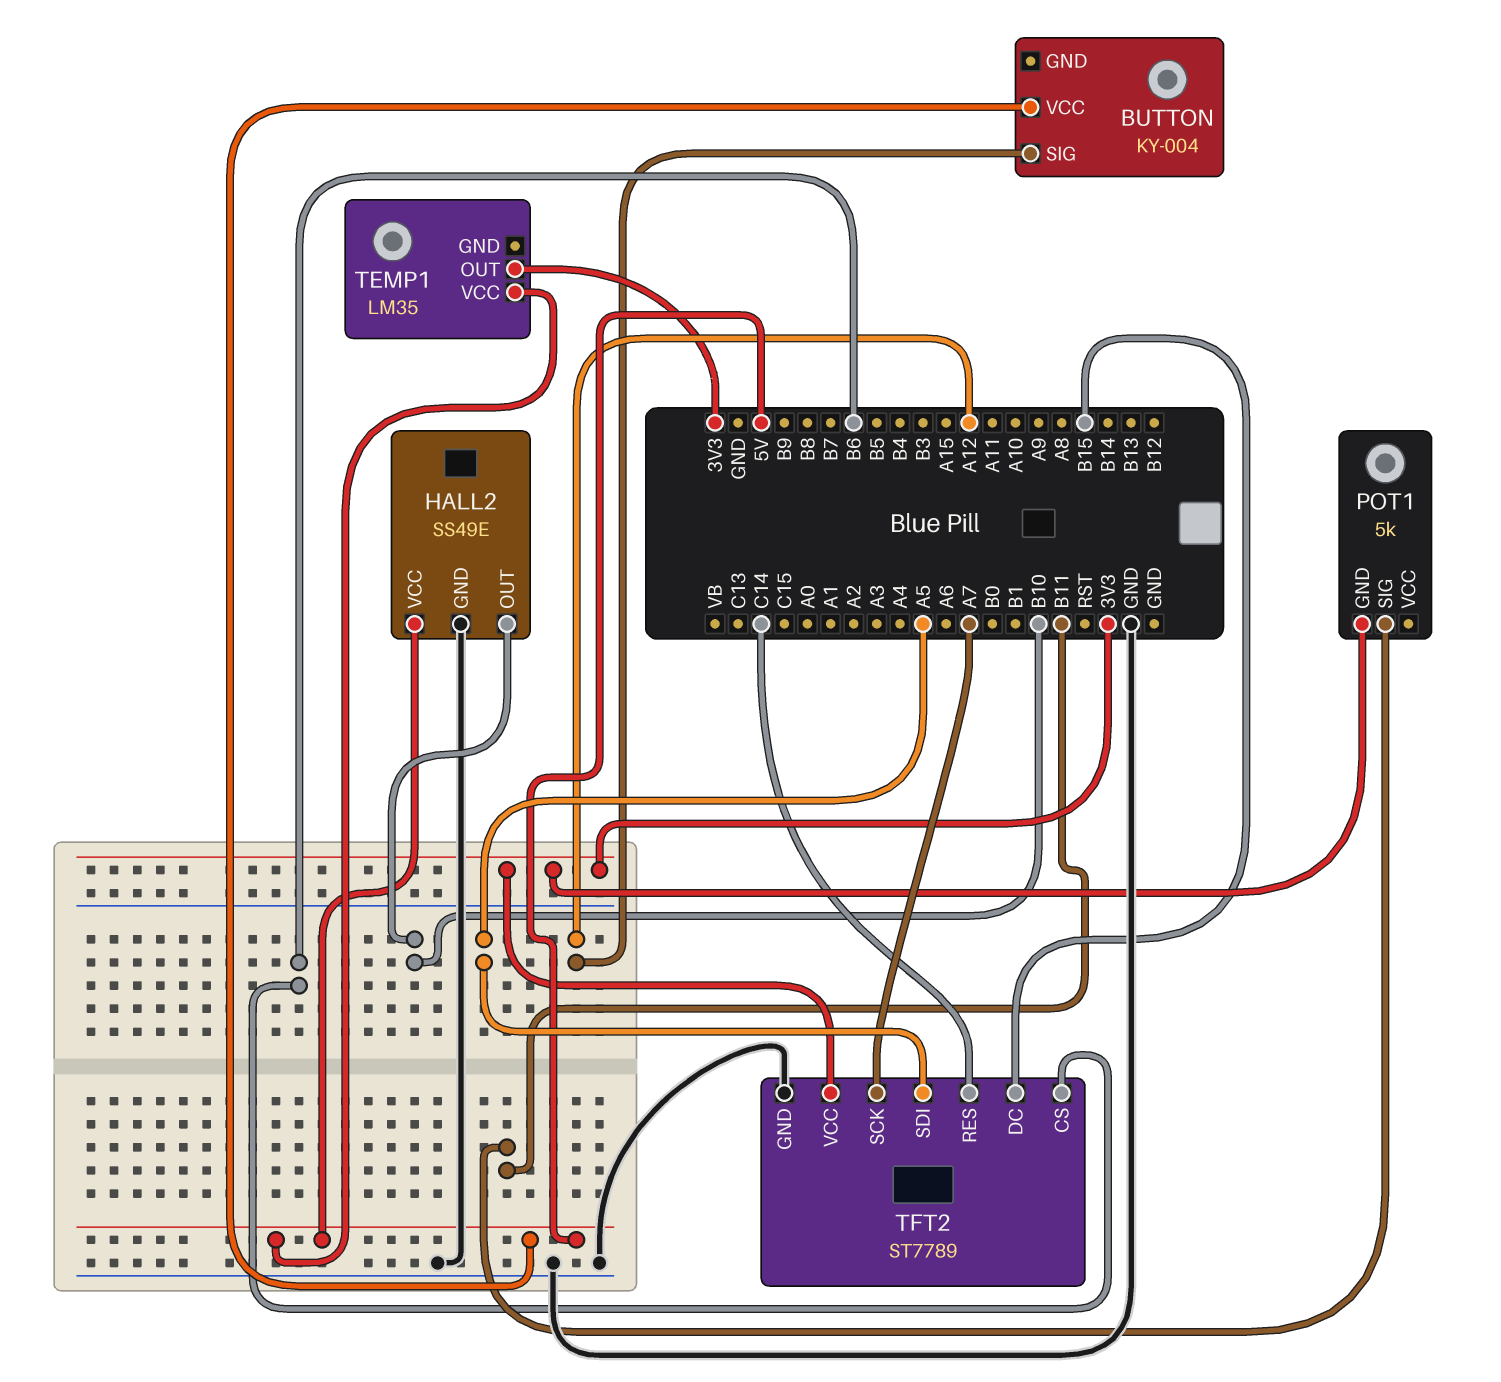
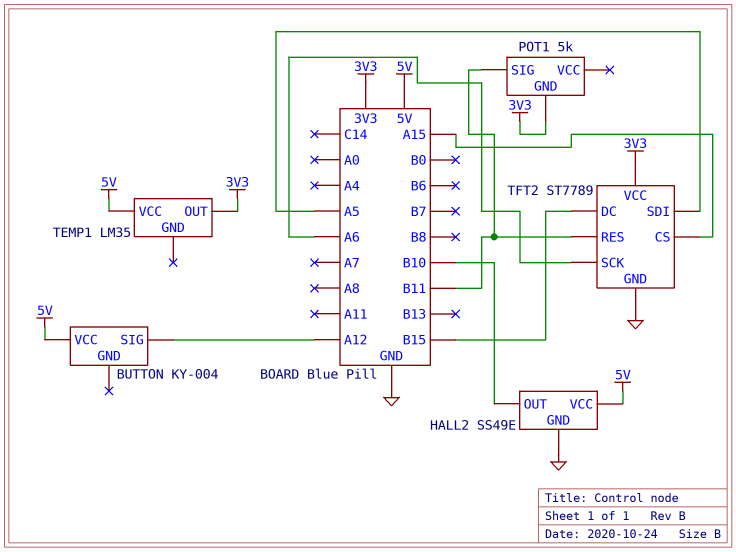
TFT2 pin CS: B6 -> A15
TFT2 pin RES: C14 -> B11
TFT2 pin SCK: A7 -> A6

